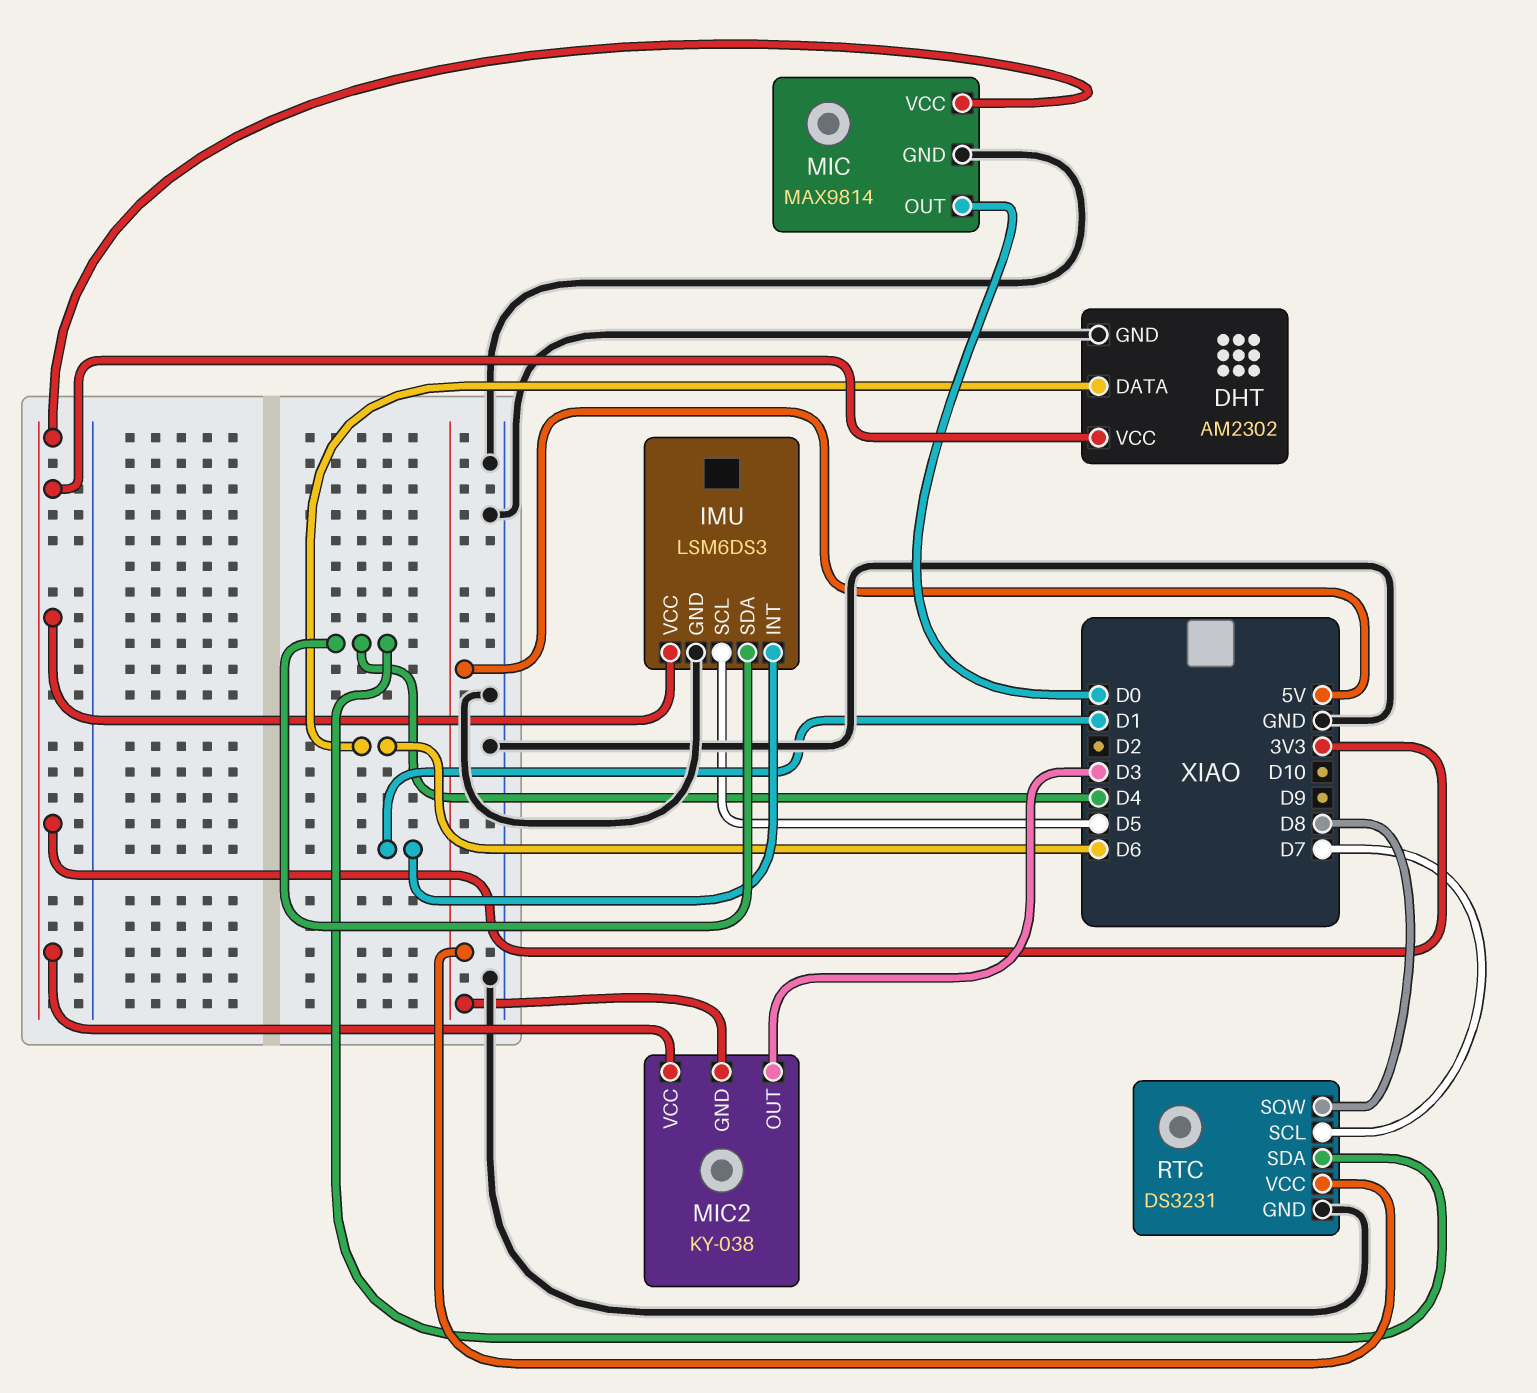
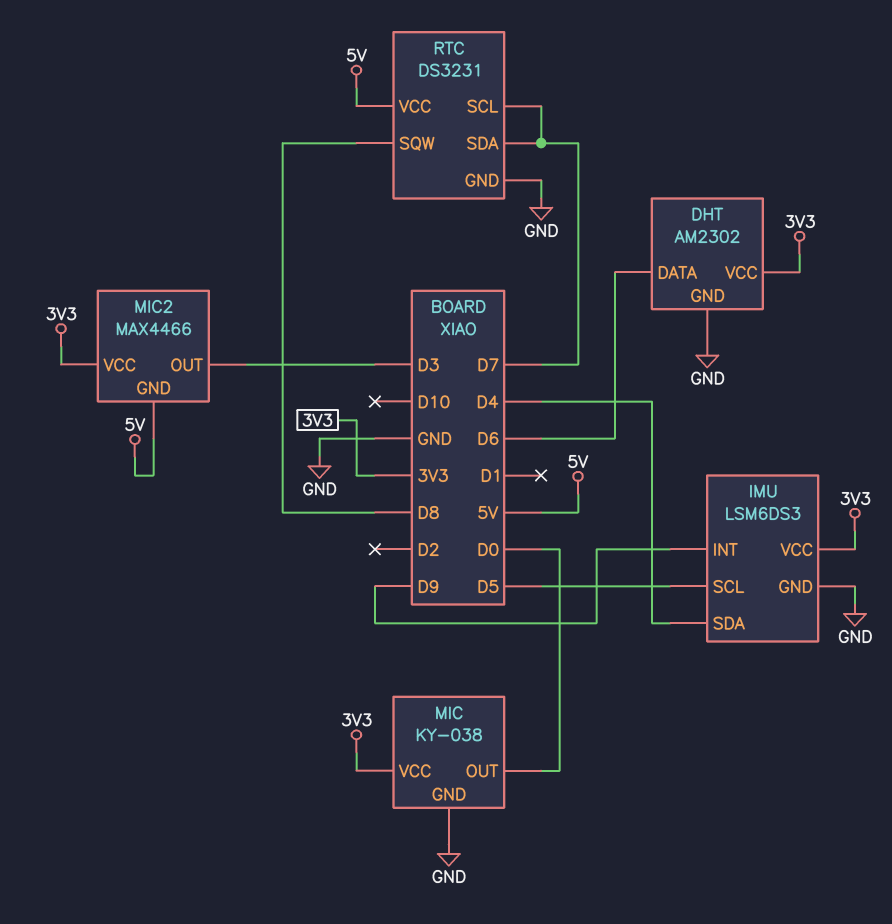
IMU pin INT: D1 -> D9
MIC: MAX9814 -> KY-038
MIC2: KY-038 -> MAX4466
RTC pin SDA: D4 -> D7

